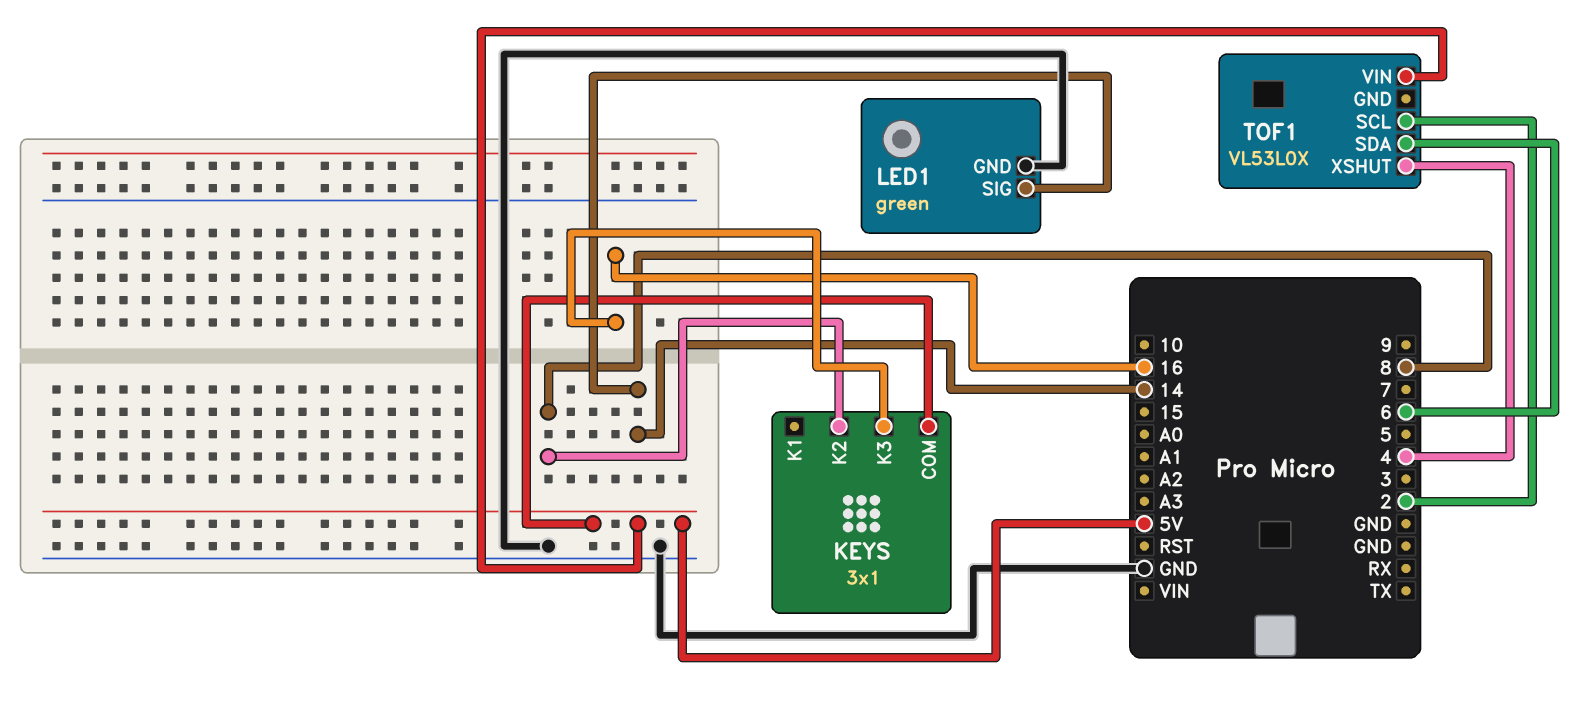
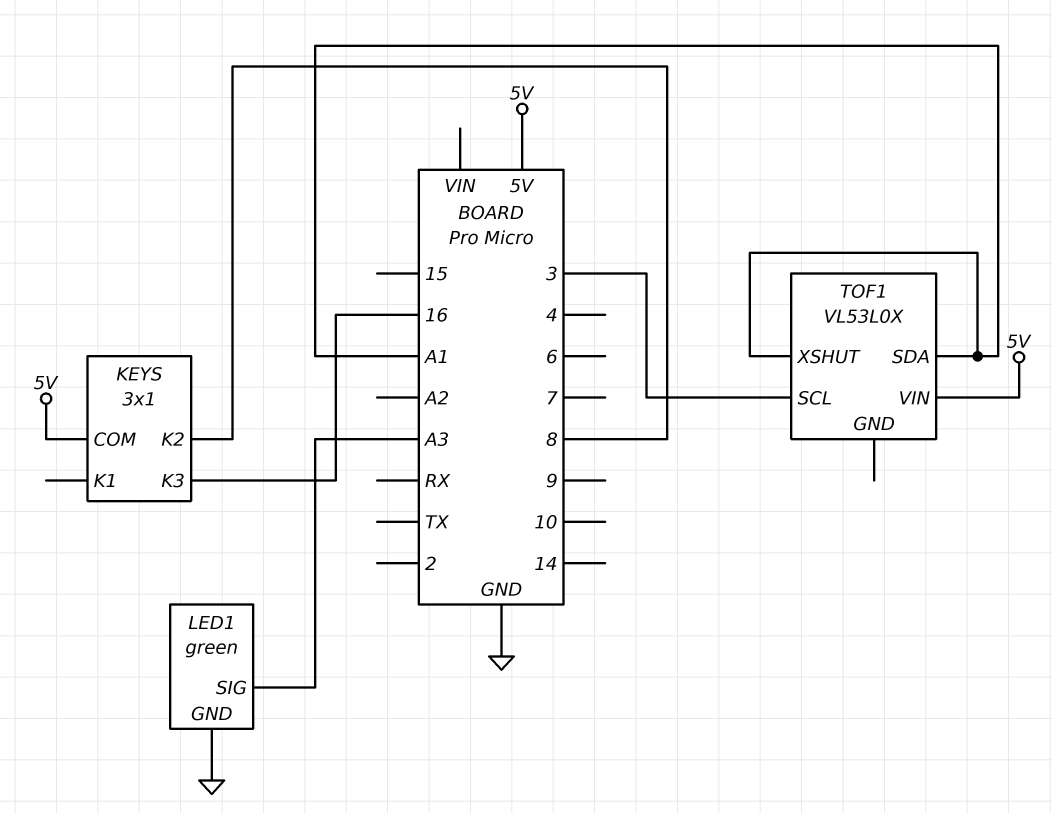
LED1 pin SIG: 14 -> A3
TOF1 pin SCL: 2 -> 3
TOF1 pin SDA: 6 -> A1
TOF1 pin XSHUT: 4 -> A1

